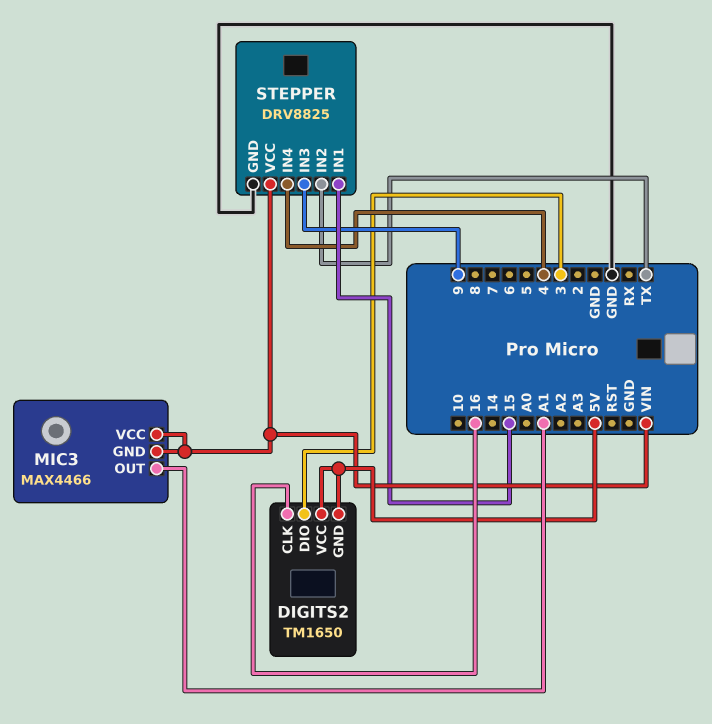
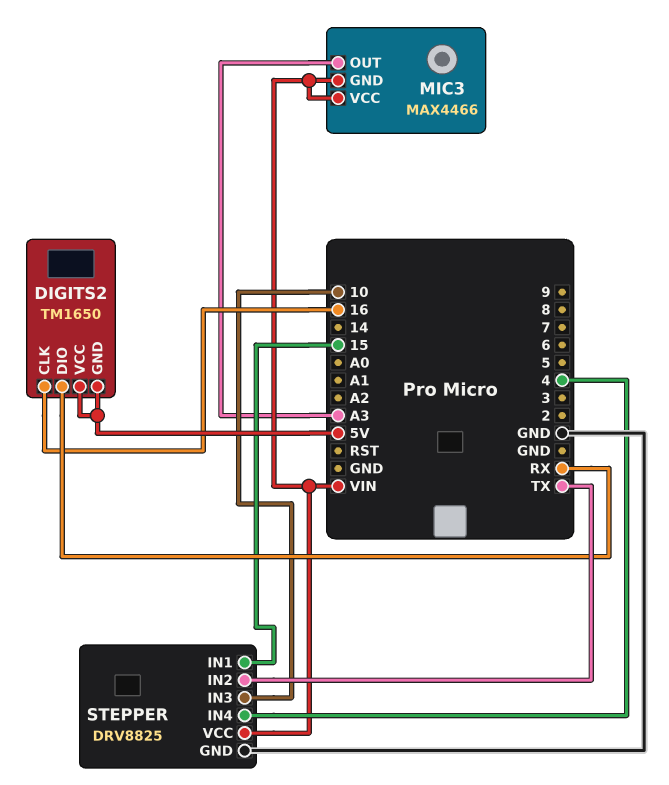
DIGITS2 pin DIO: 3 -> RX
MIC3 pin OUT: A1 -> A3
STEPPER pin IN3: 9 -> 10

